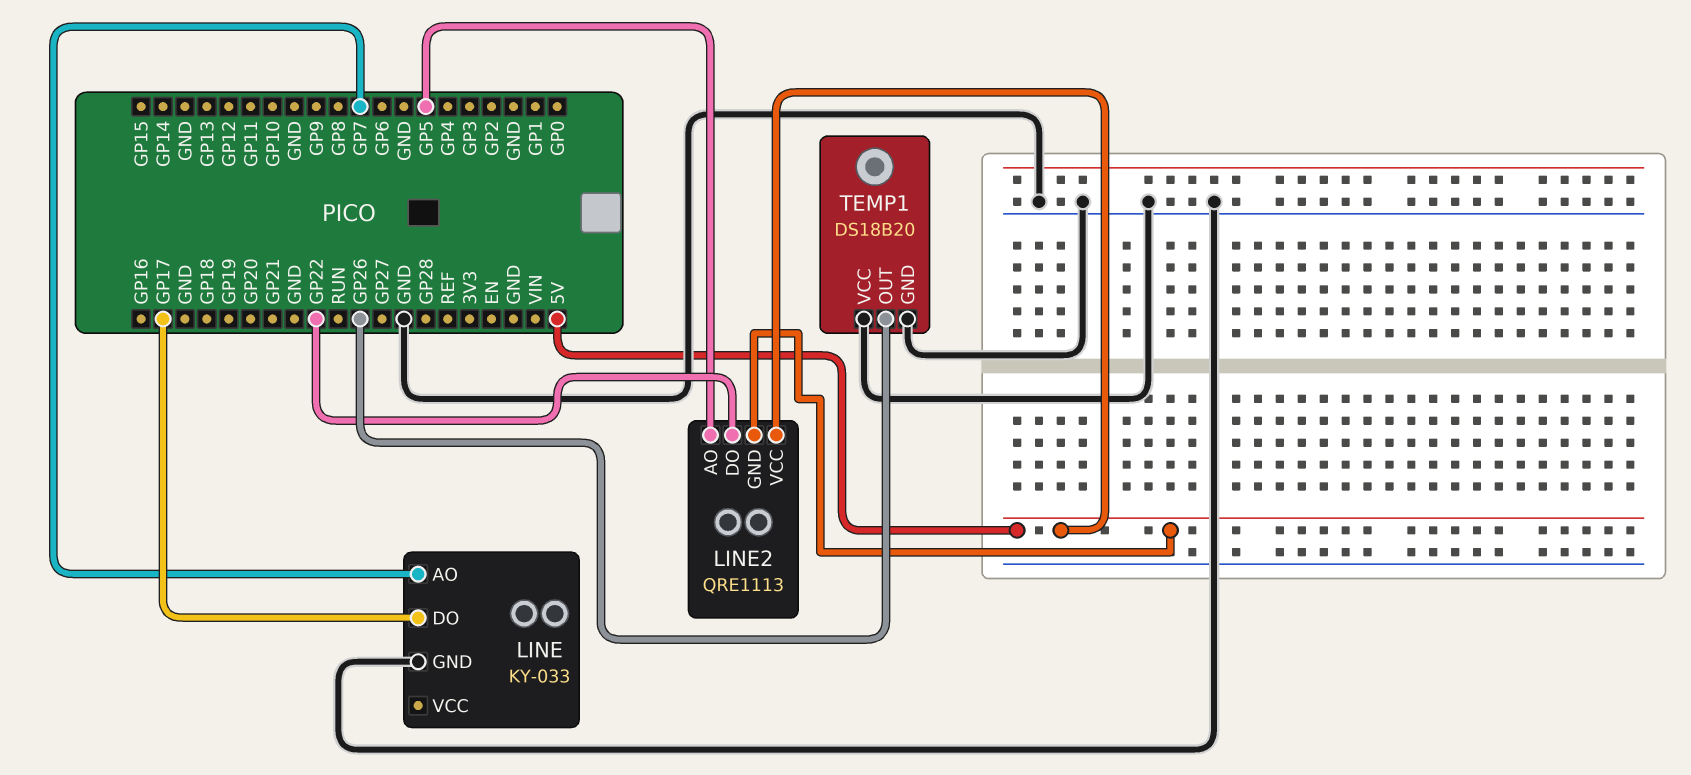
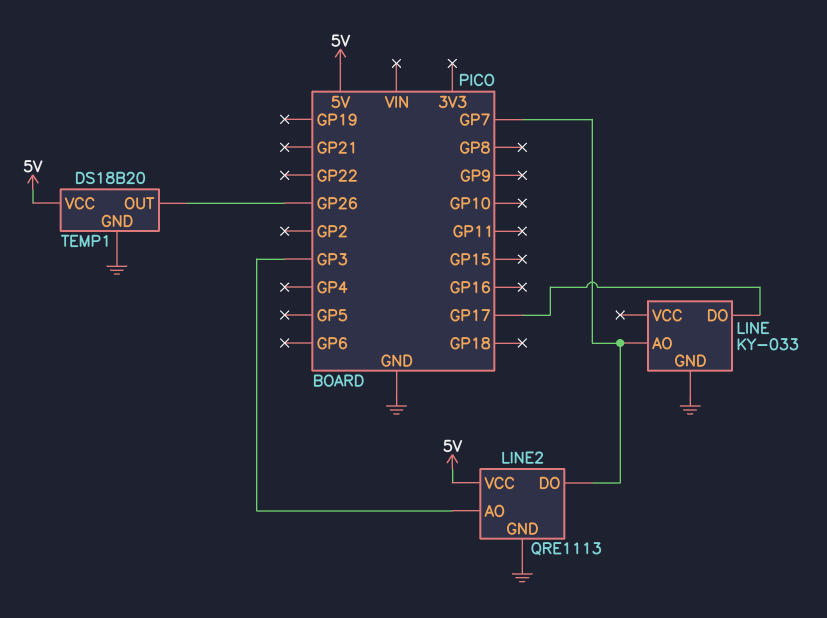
LINE2 pin AO: GP5 -> GP3
LINE2 pin DO: GP22 -> GP7
LINE2 pin GND: 5V -> GND
TEMP1 pin VCC: GND -> 5V

